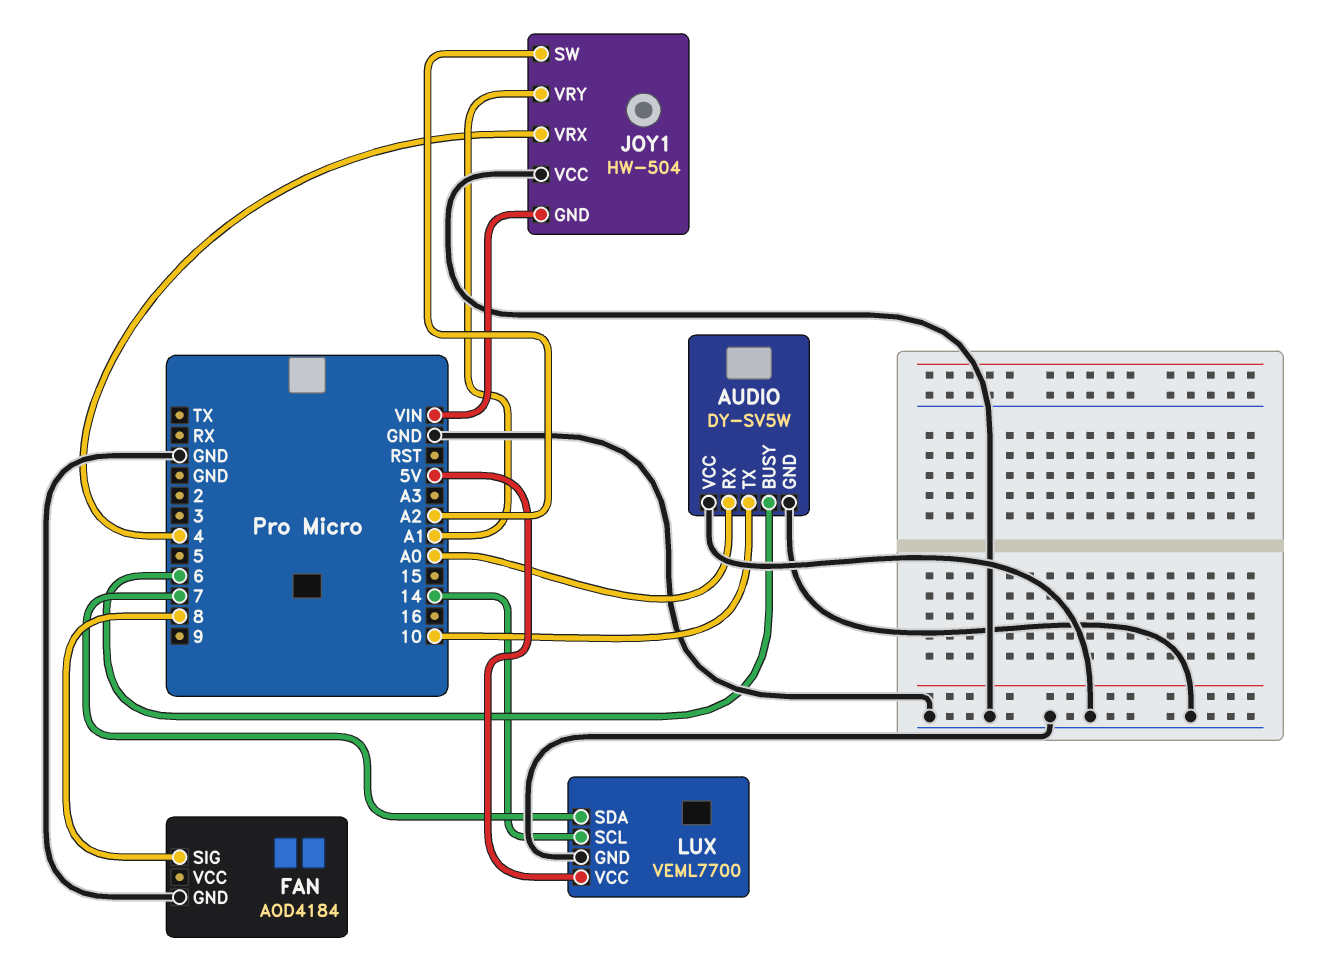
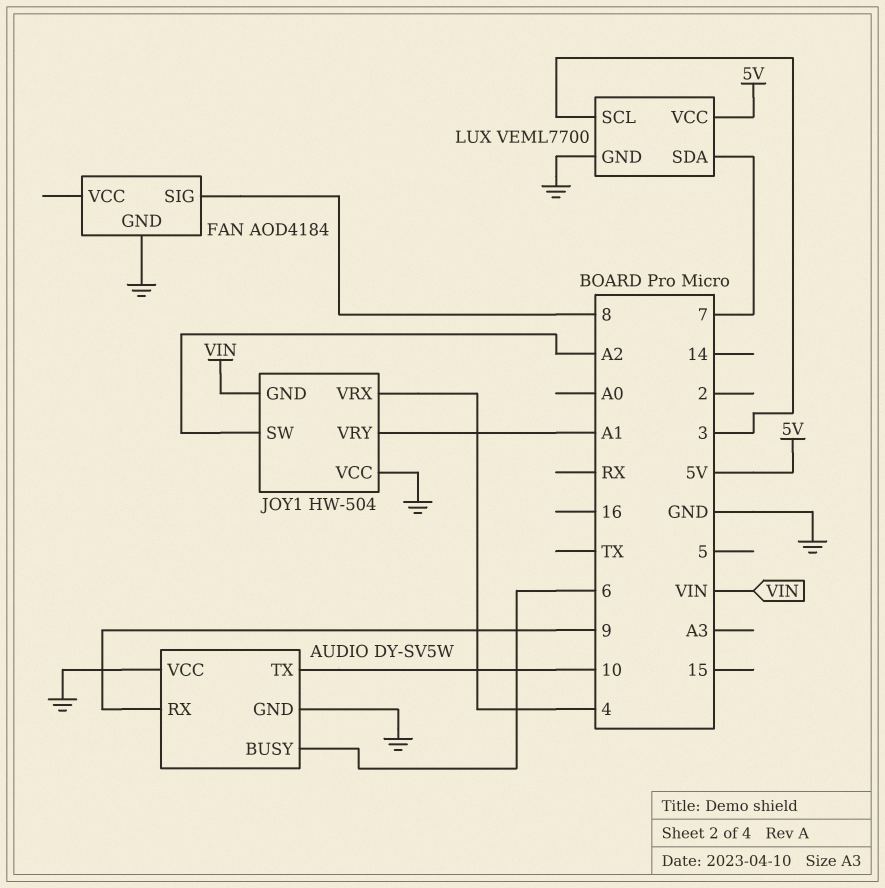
AUDIO pin RX: A0 -> 9
LUX pin SCL: 14 -> 3

